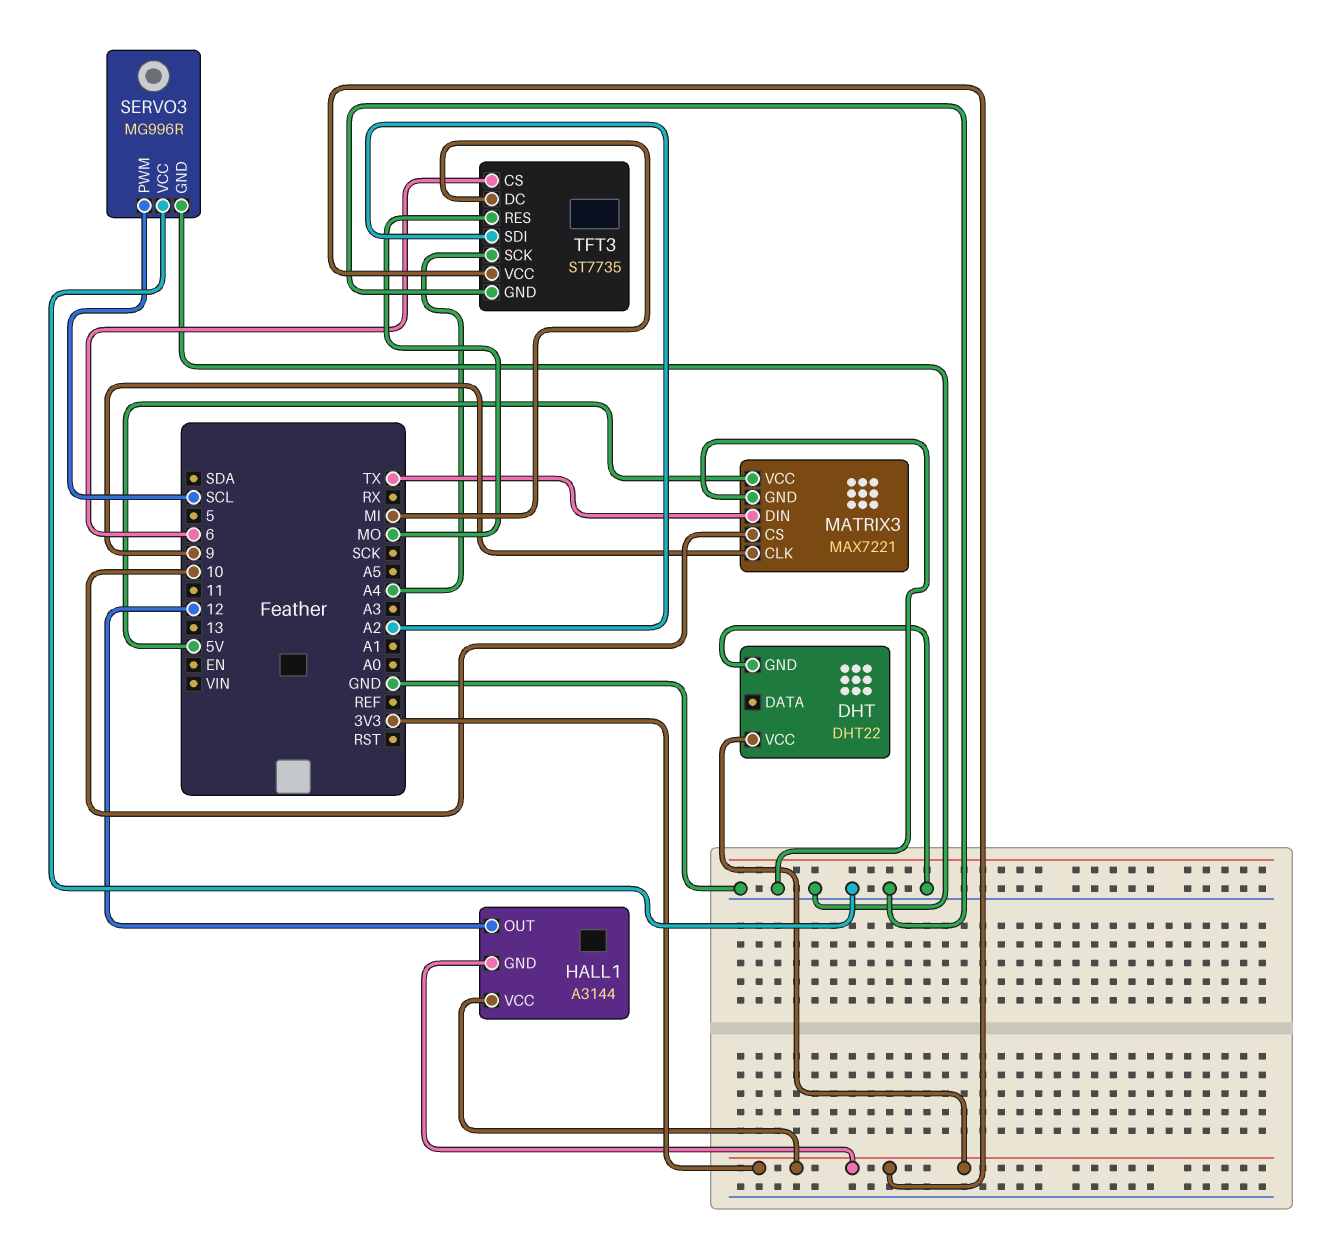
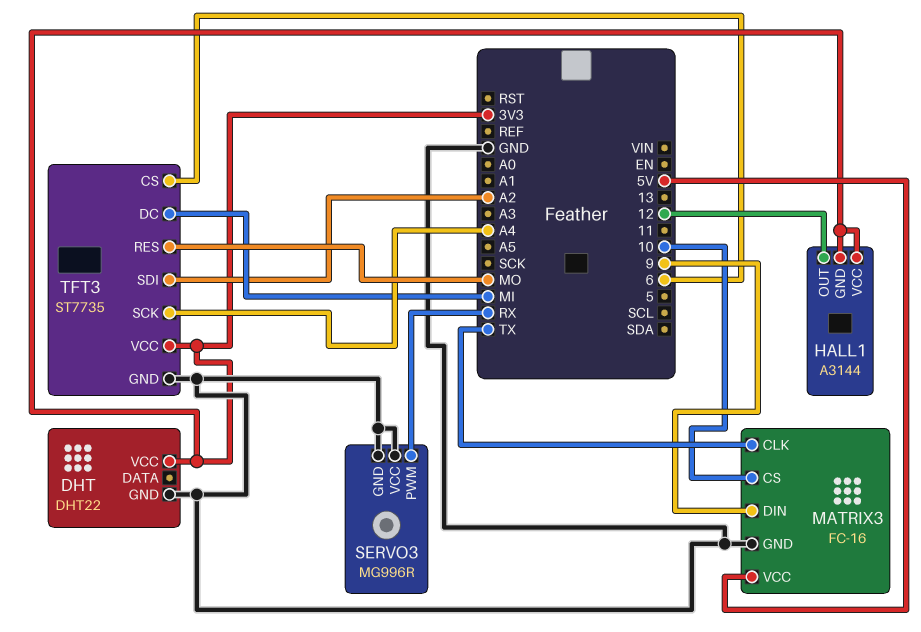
MATRIX3: MAX7221 -> FC-16
MATRIX3 pin CLK: 9 -> TX
MATRIX3 pin DIN: TX -> 9
SERVO3 pin PWM: SCL -> RX

